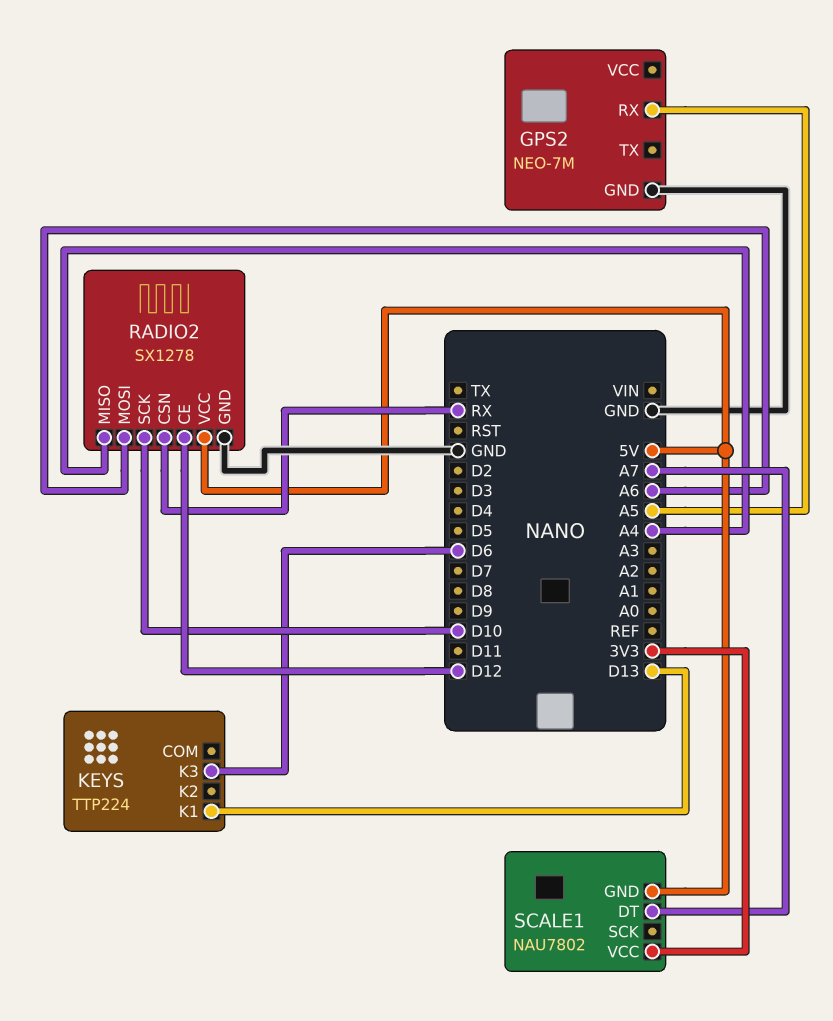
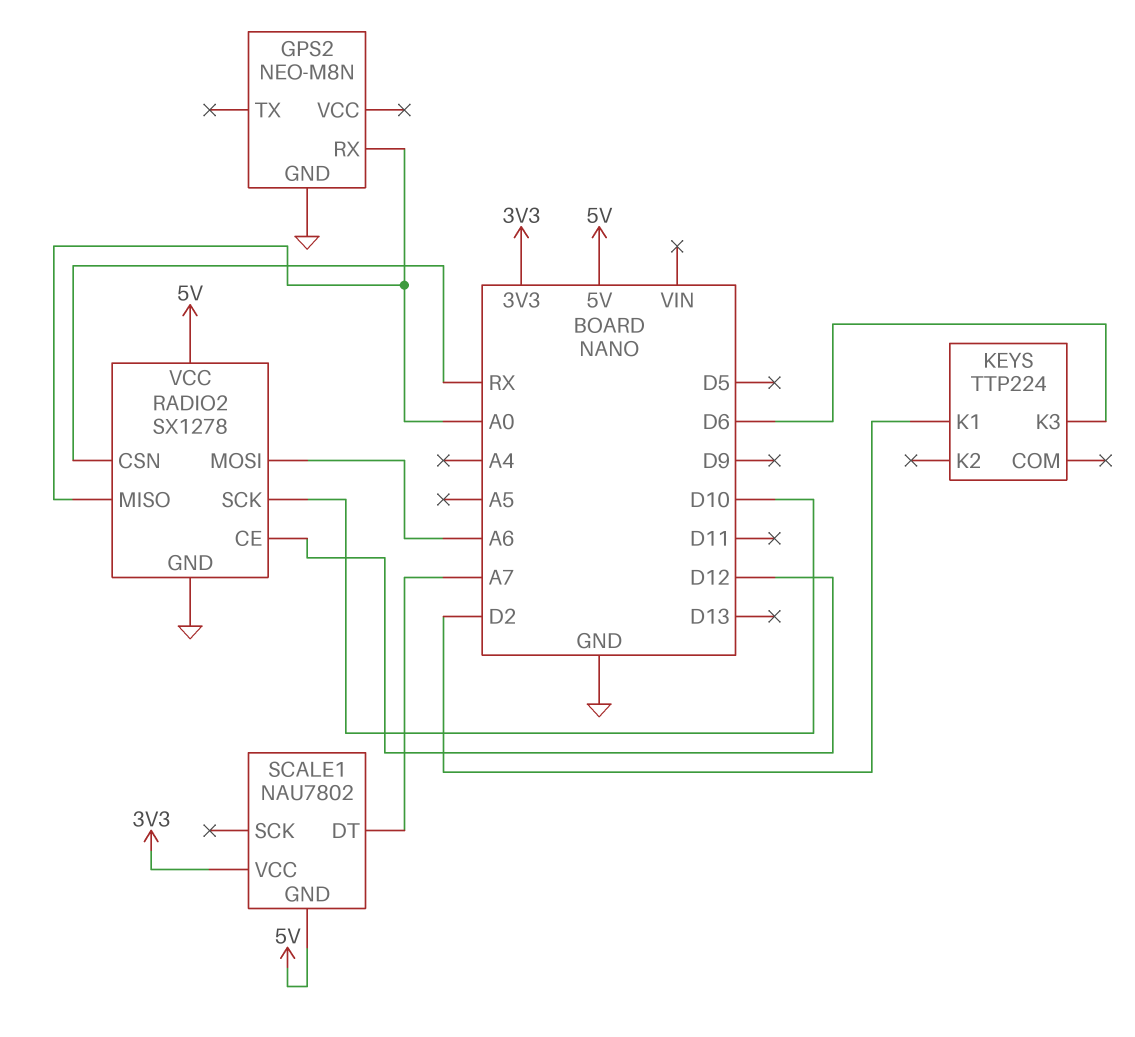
GPS2: NEO-7M -> NEO-M8N
GPS2 pin RX: A5 -> A0
KEYS pin K1: D13 -> D2
RADIO2 pin MISO: A4 -> A0

